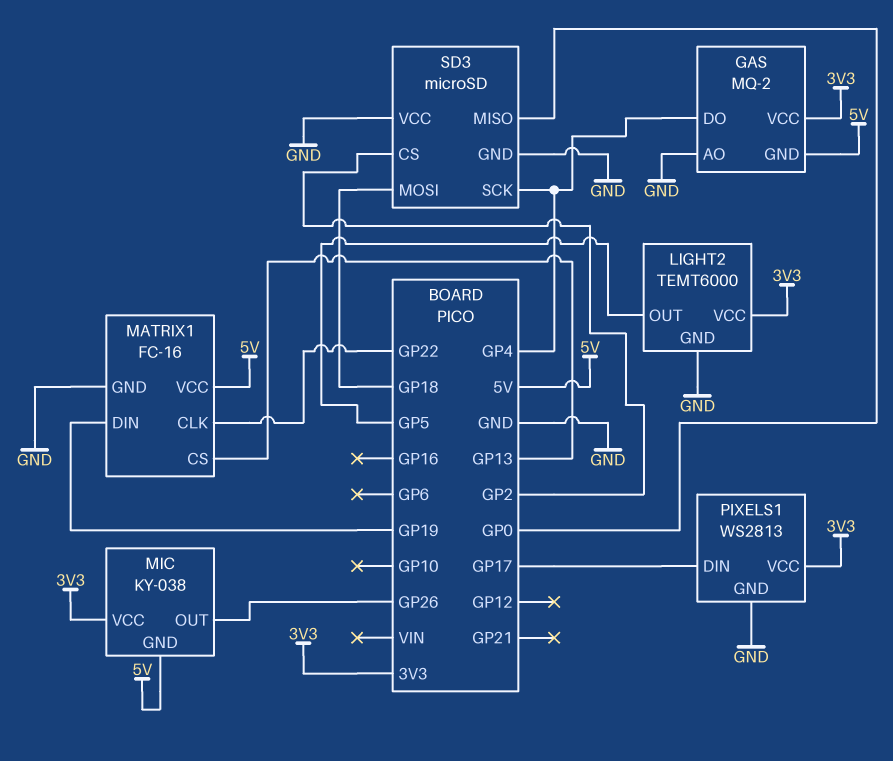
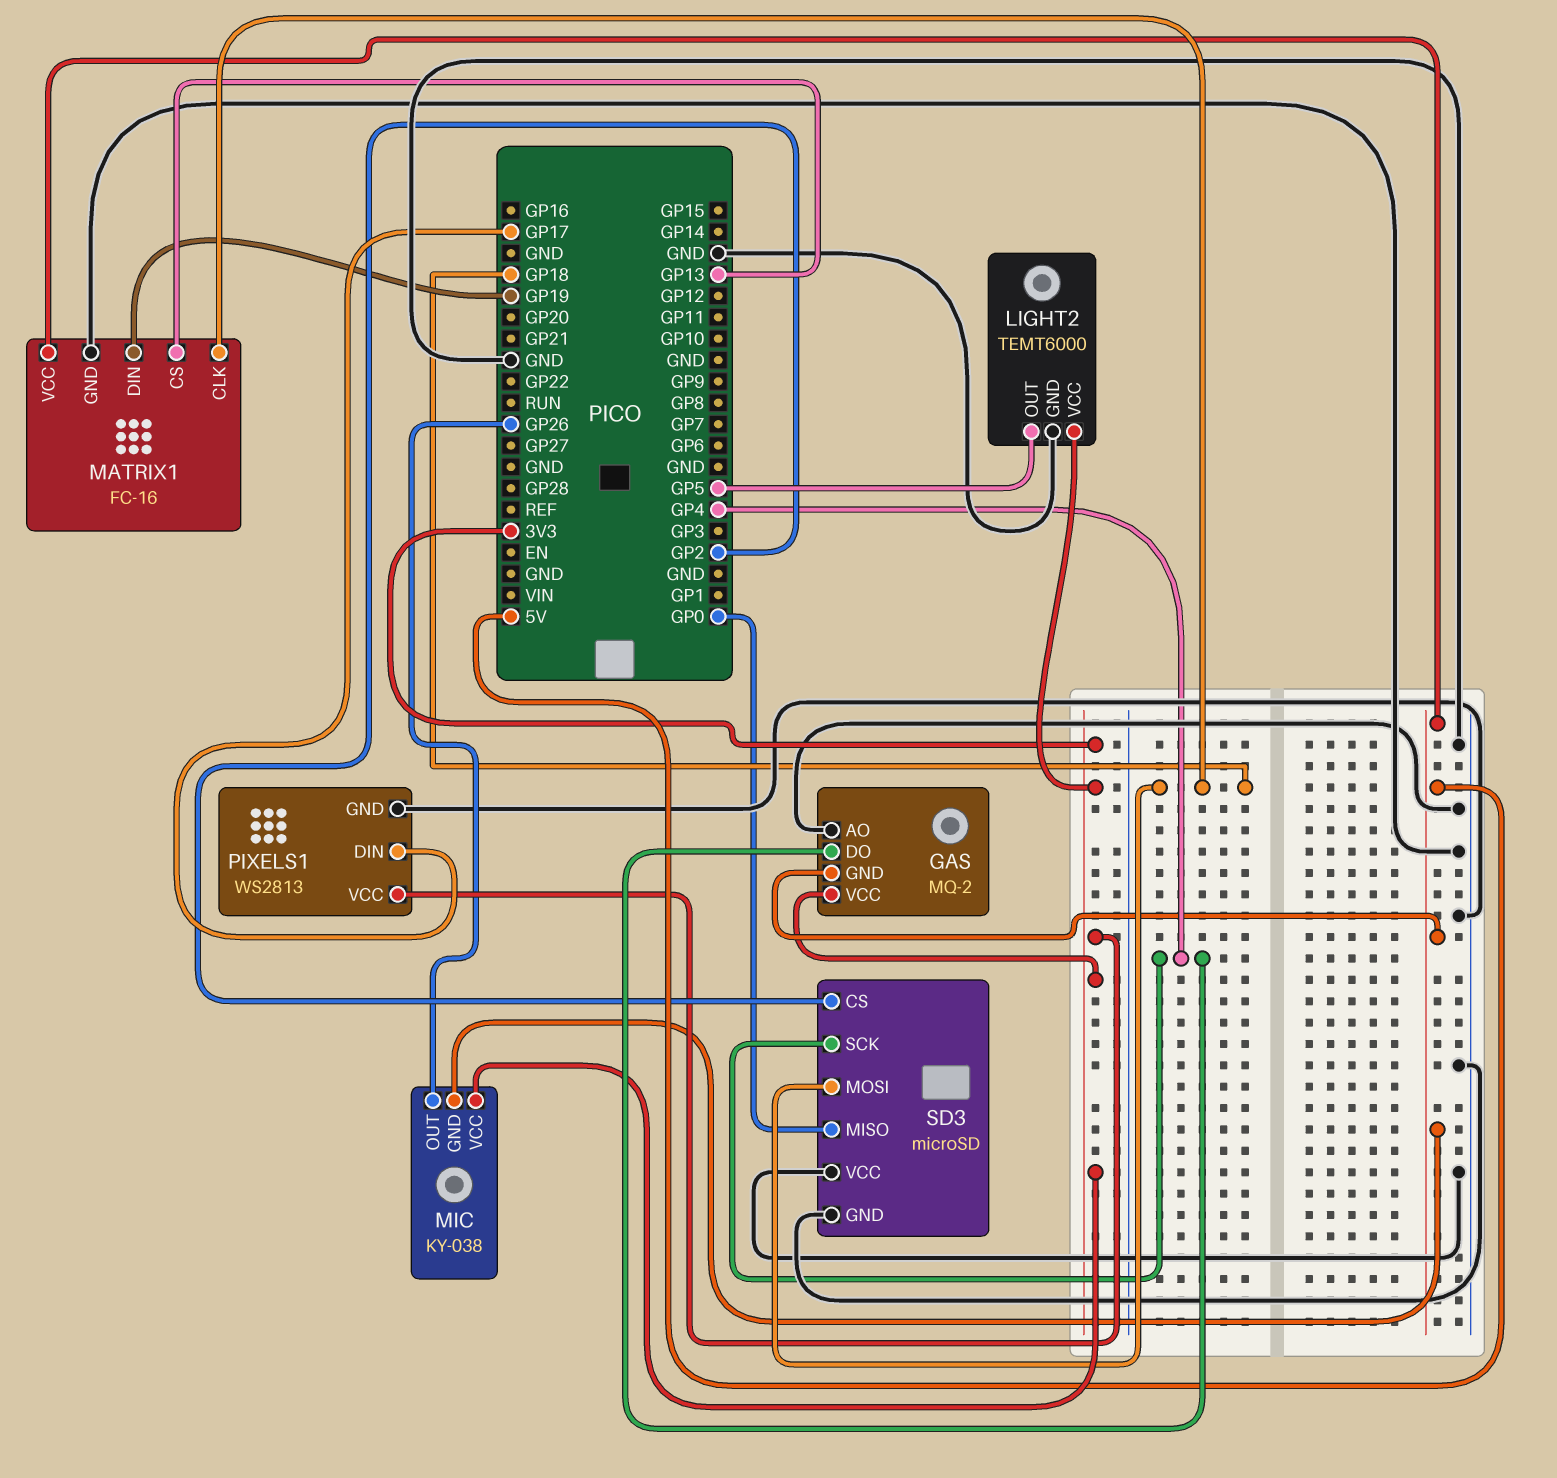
MATRIX1 pin CLK: GP22 -> GP18

